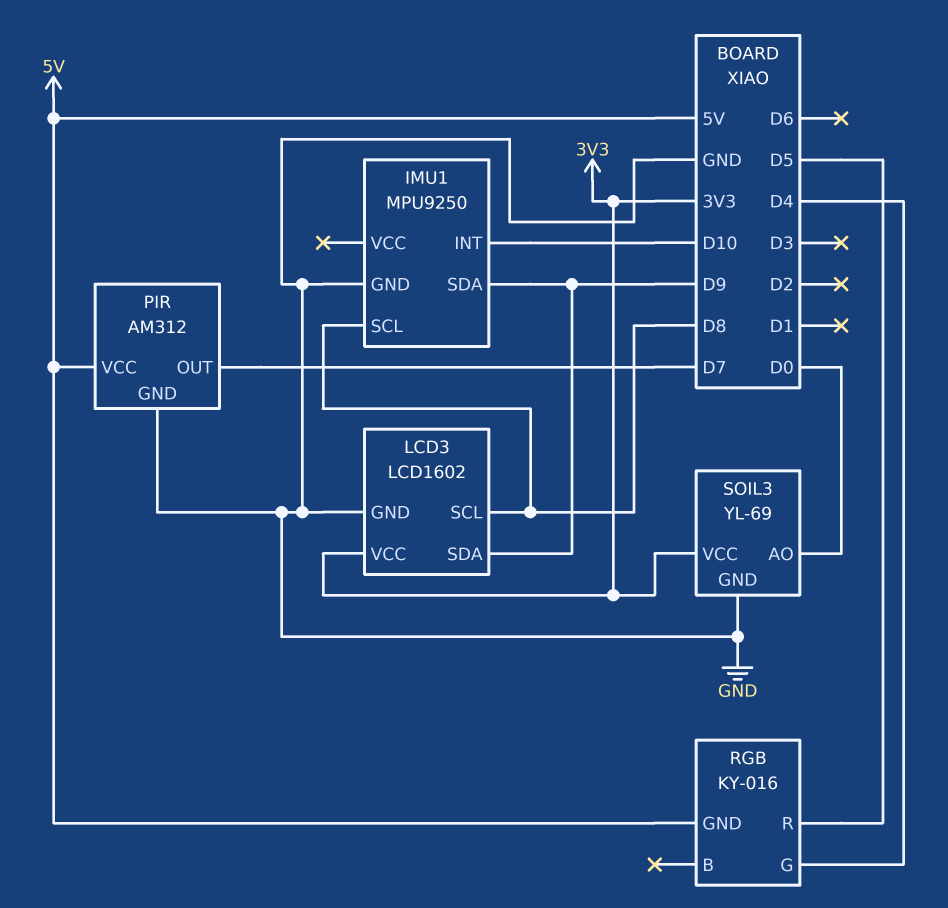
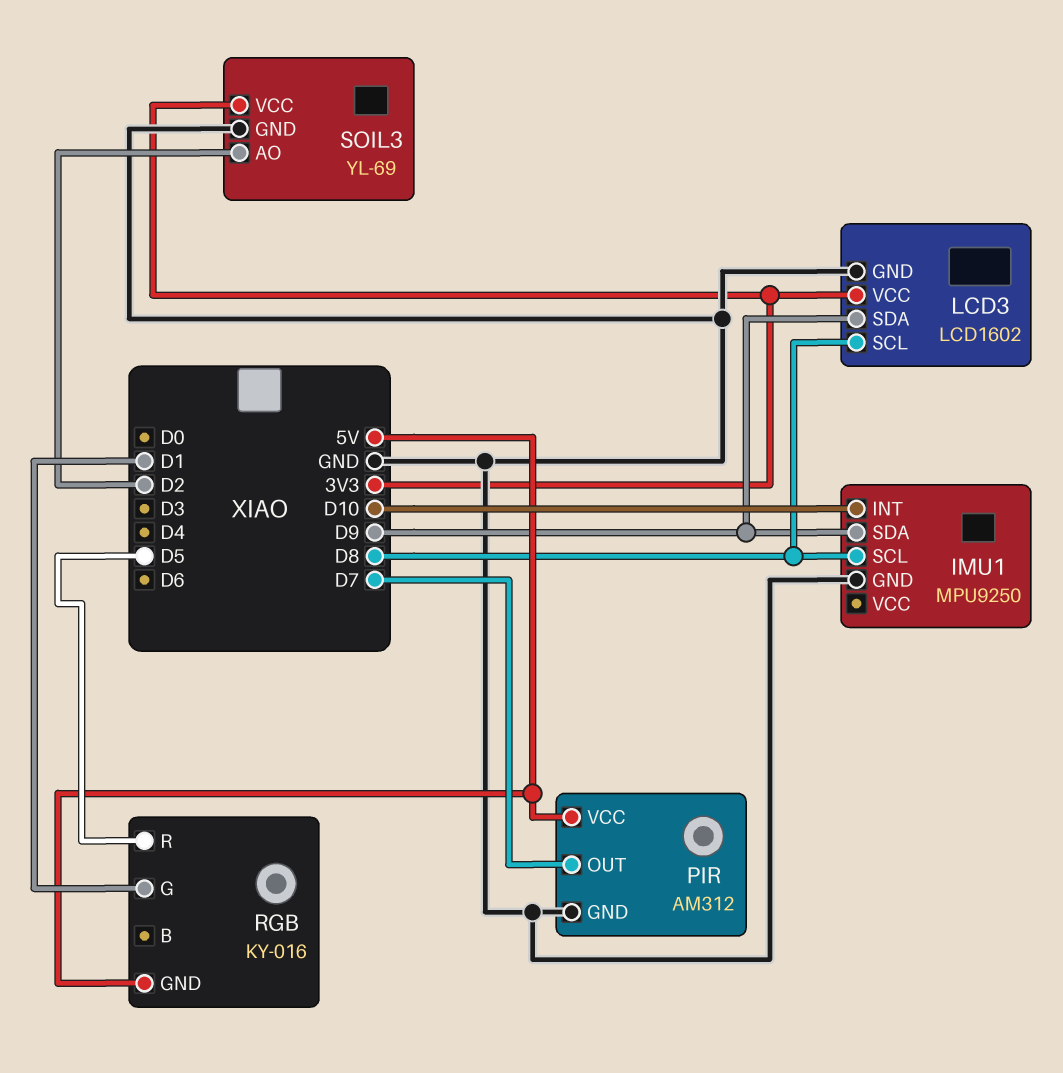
RGB pin G: D4 -> D1
SOIL3 pin AO: D0 -> D2

